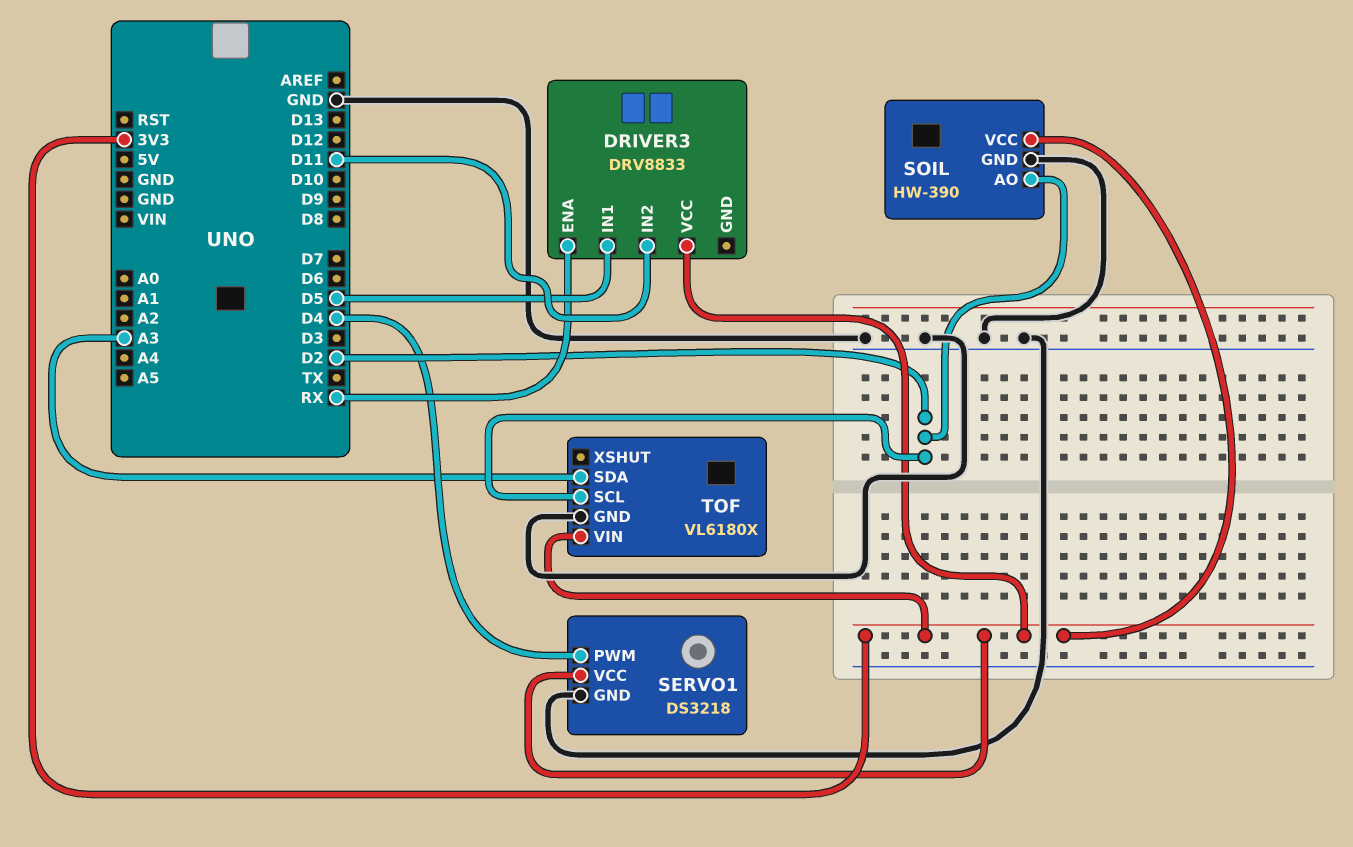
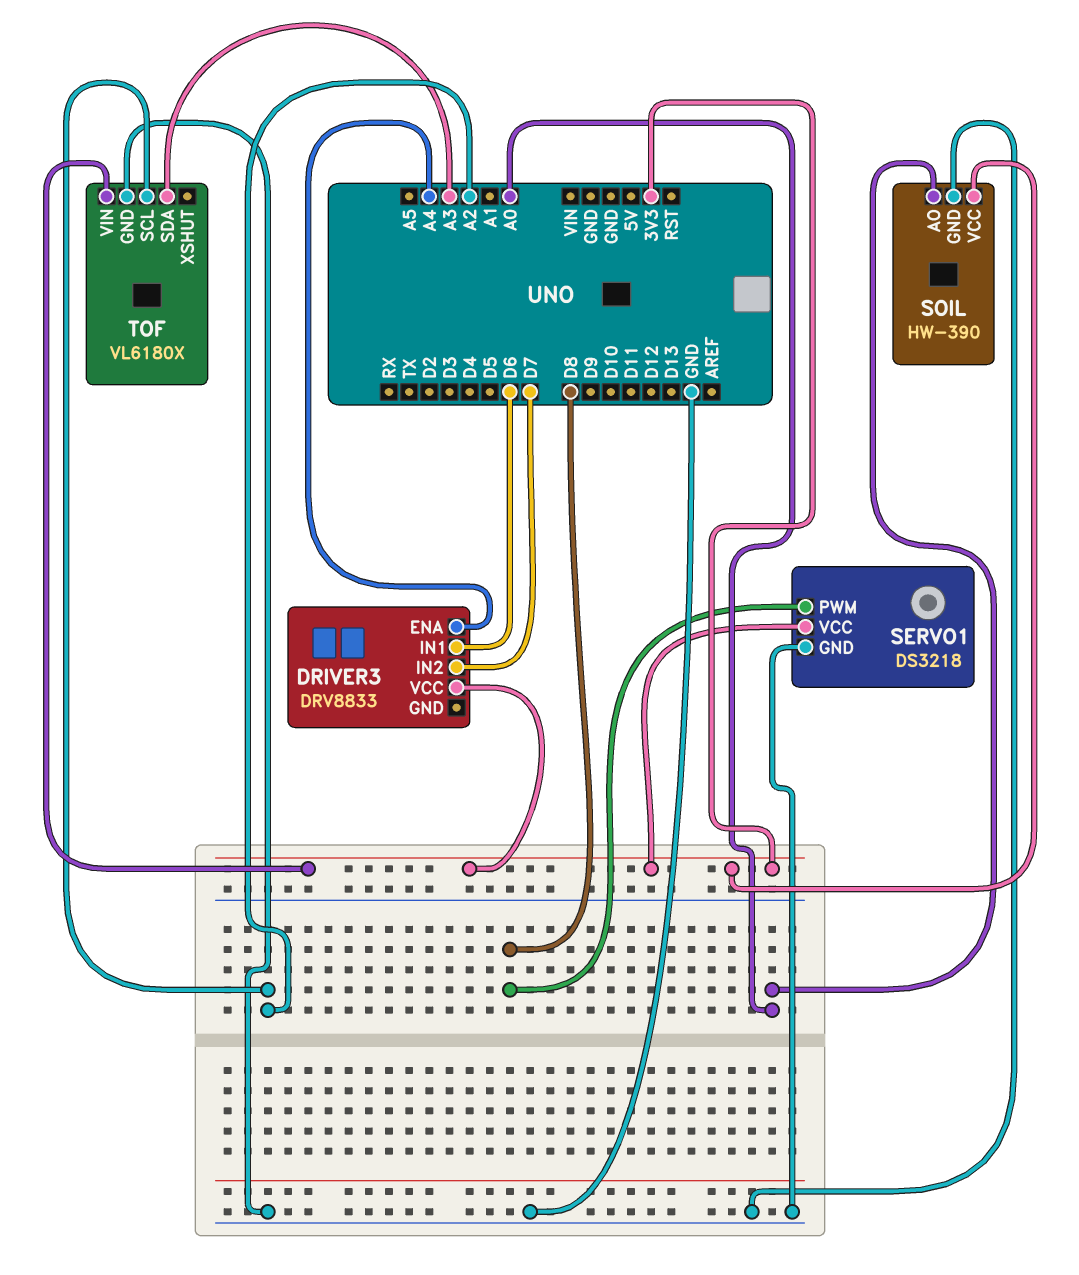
DRIVER3 pin ENA: RX -> A4
DRIVER3 pin IN1: D5 -> D6
DRIVER3 pin IN2: D11 -> D7
SERVO1 pin PWM: D4 -> D8
SOIL pin AO: D2 -> A0
TOF pin SCL: D2 -> A2

